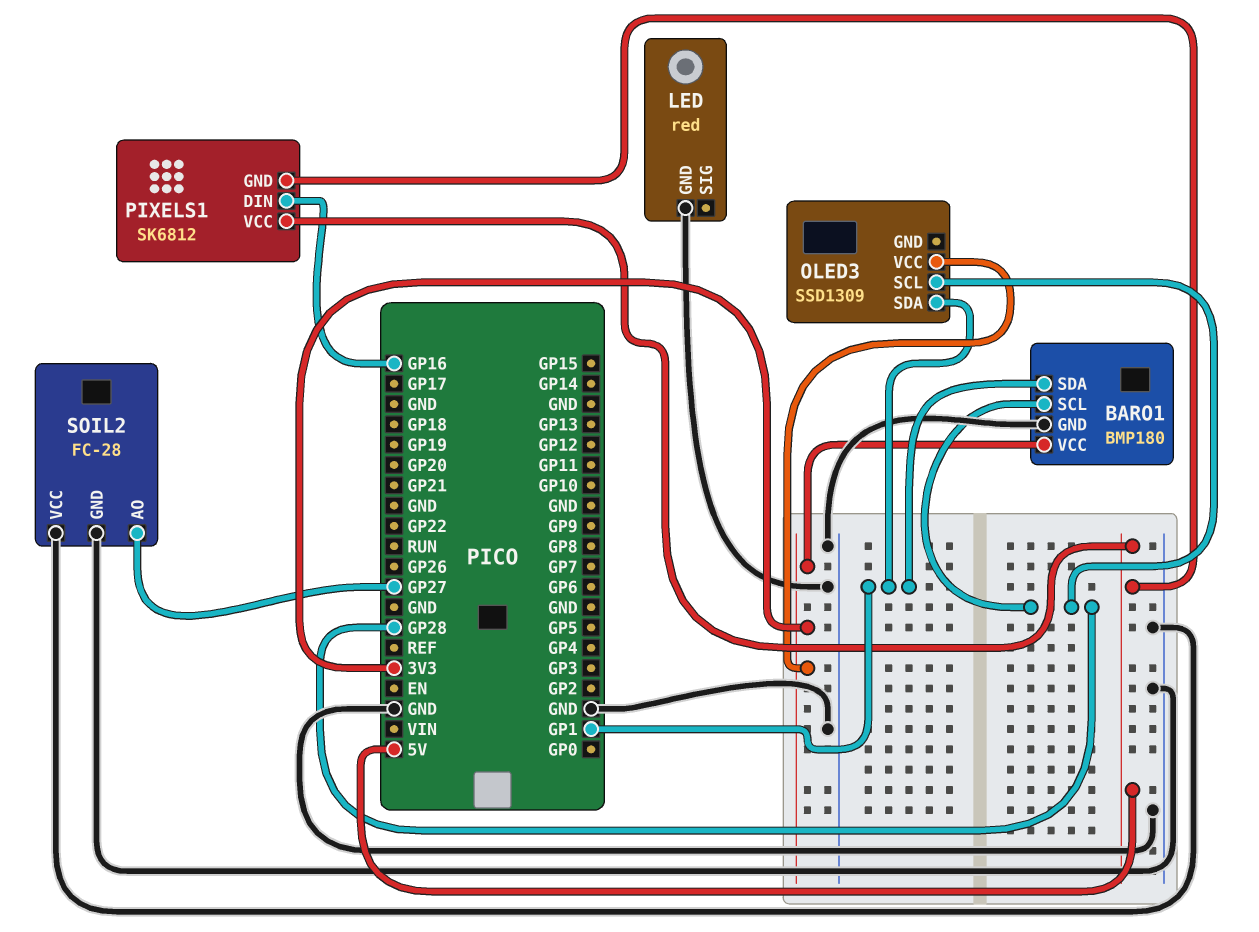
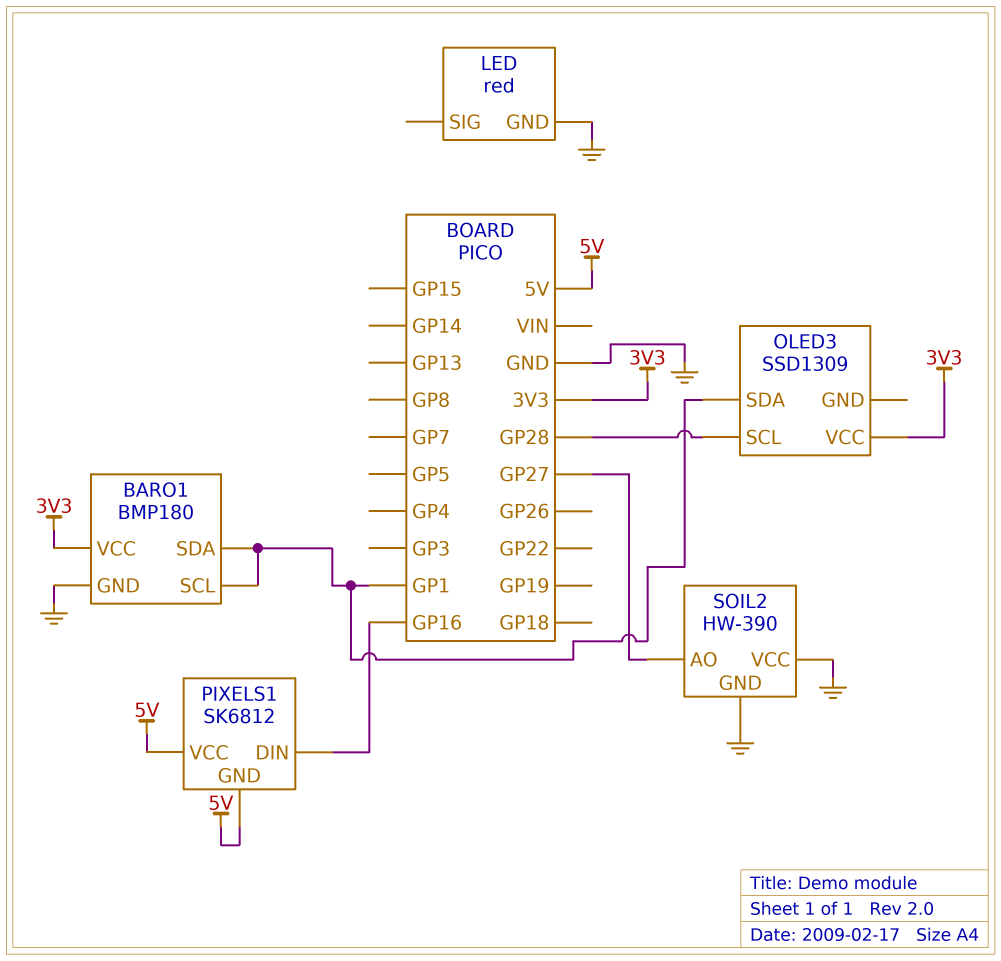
BARO1 pin SCL: GP28 -> GP1
SOIL2: FC-28 -> HW-390

